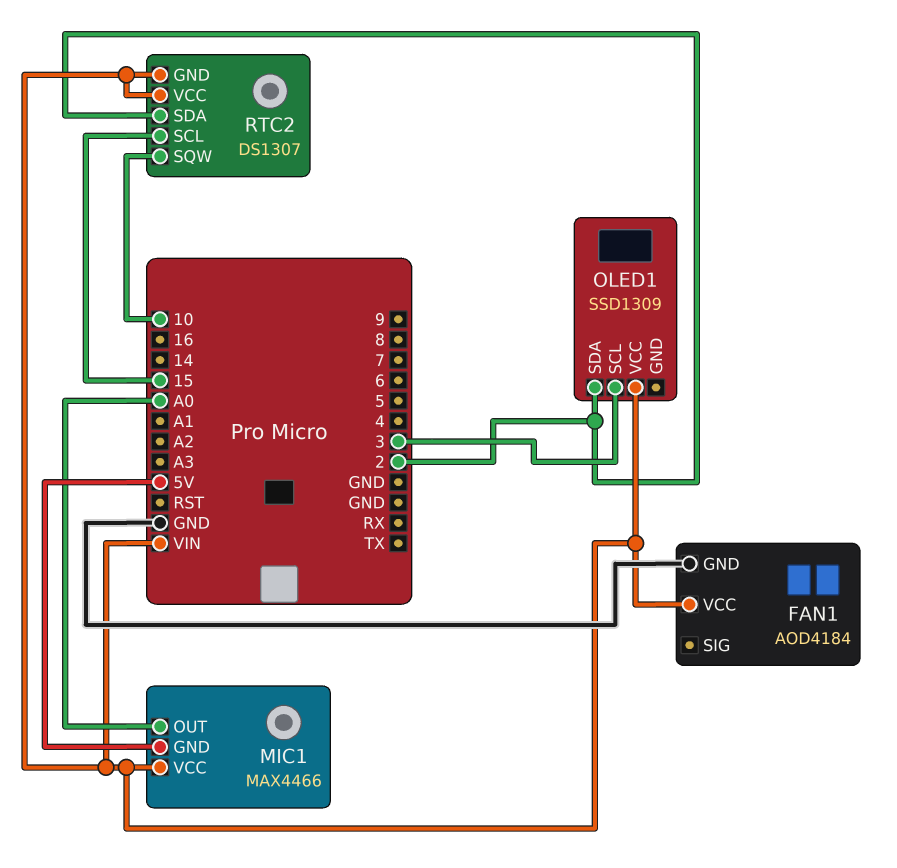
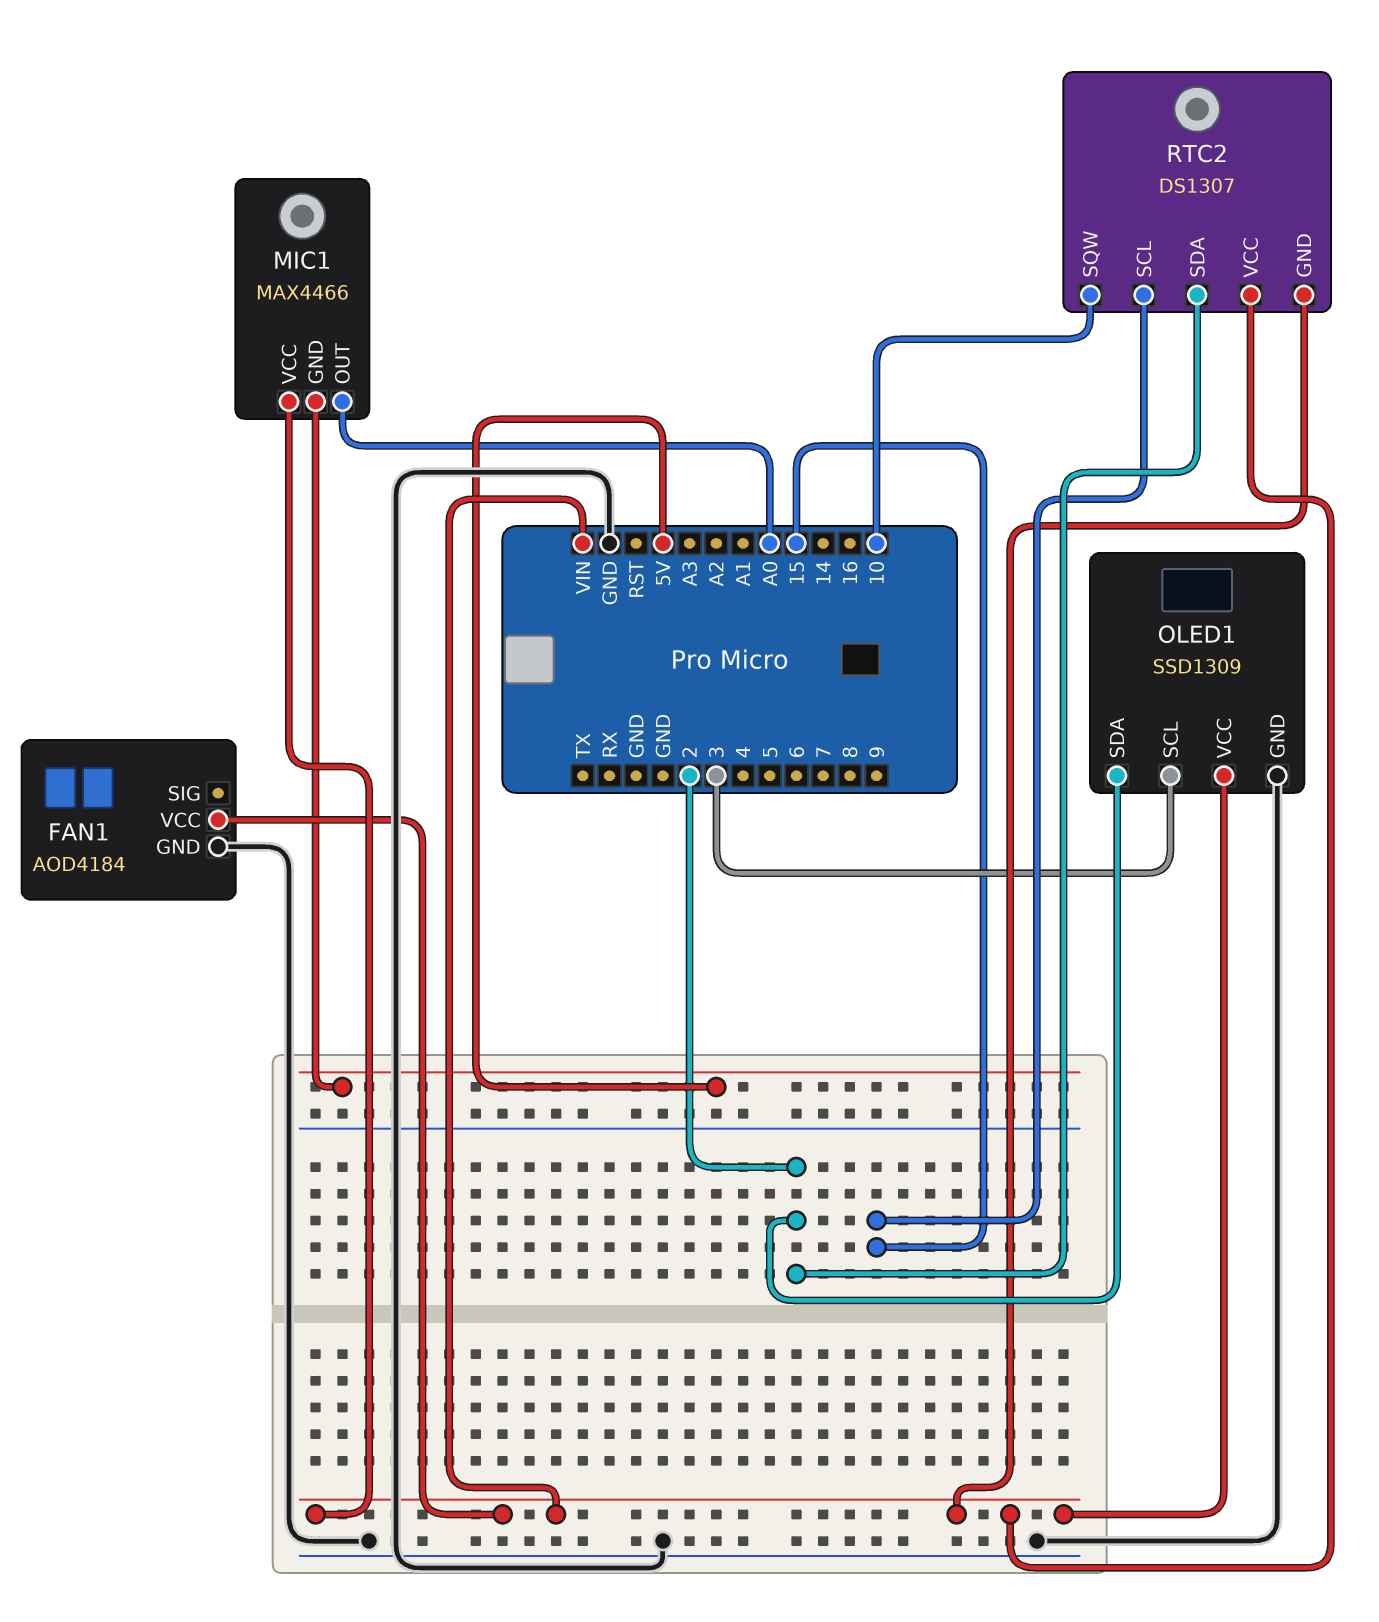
OLED1 pin GND: none -> GND

